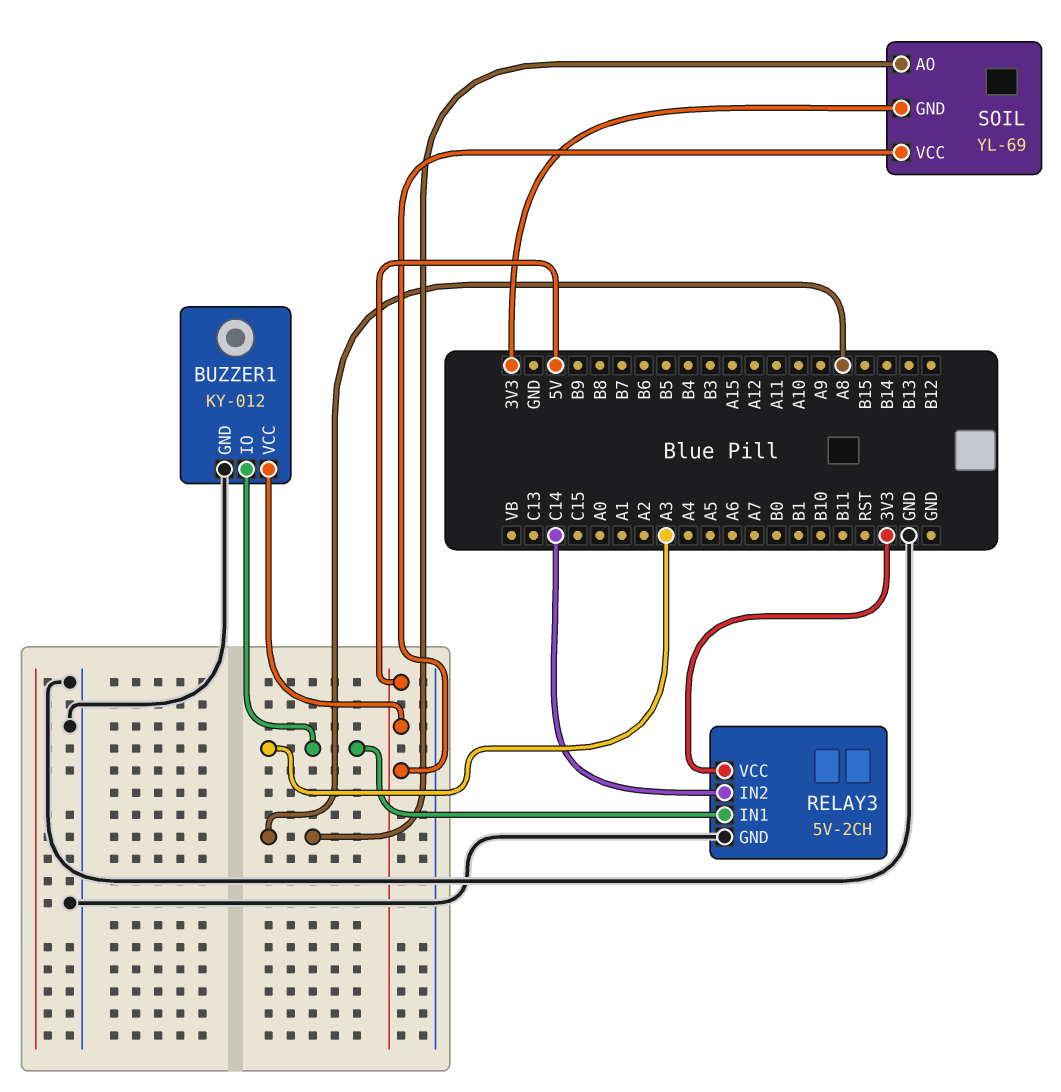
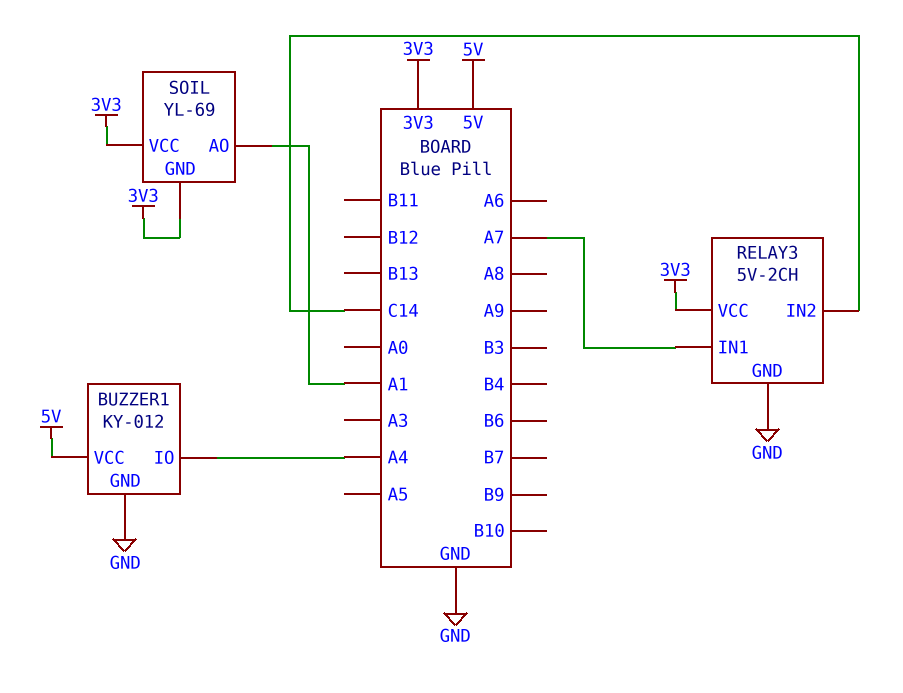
BUZZER1 pin IO: A3 -> A4
RELAY3 pin IN1: A3 -> A7
SOIL pin AO: A8 -> A1
SOIL pin VCC: 5V -> 3V3

